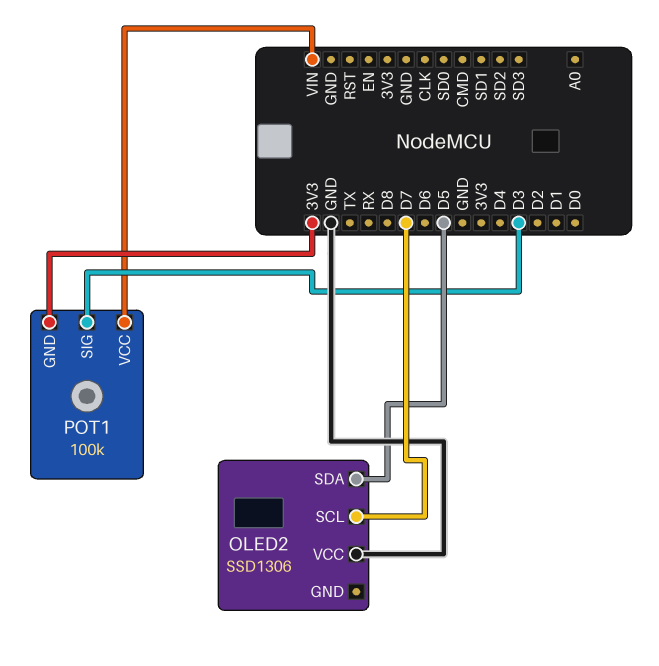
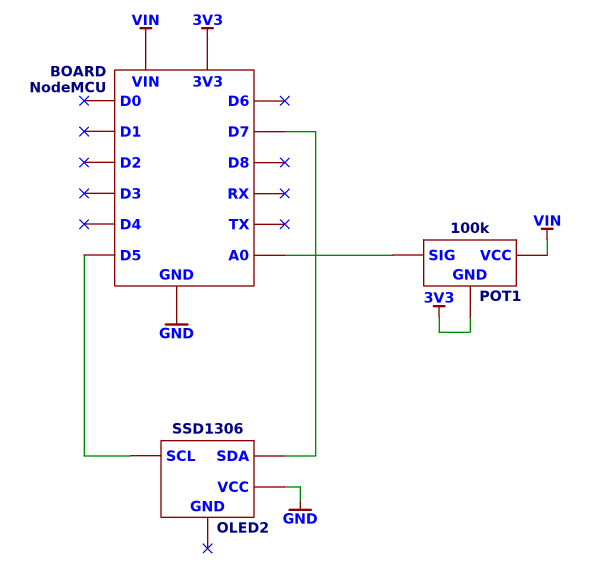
OLED2 pin SCL: D7 -> D5
OLED2 pin SDA: D5 -> D7
POT1 pin SIG: D3 -> A0

